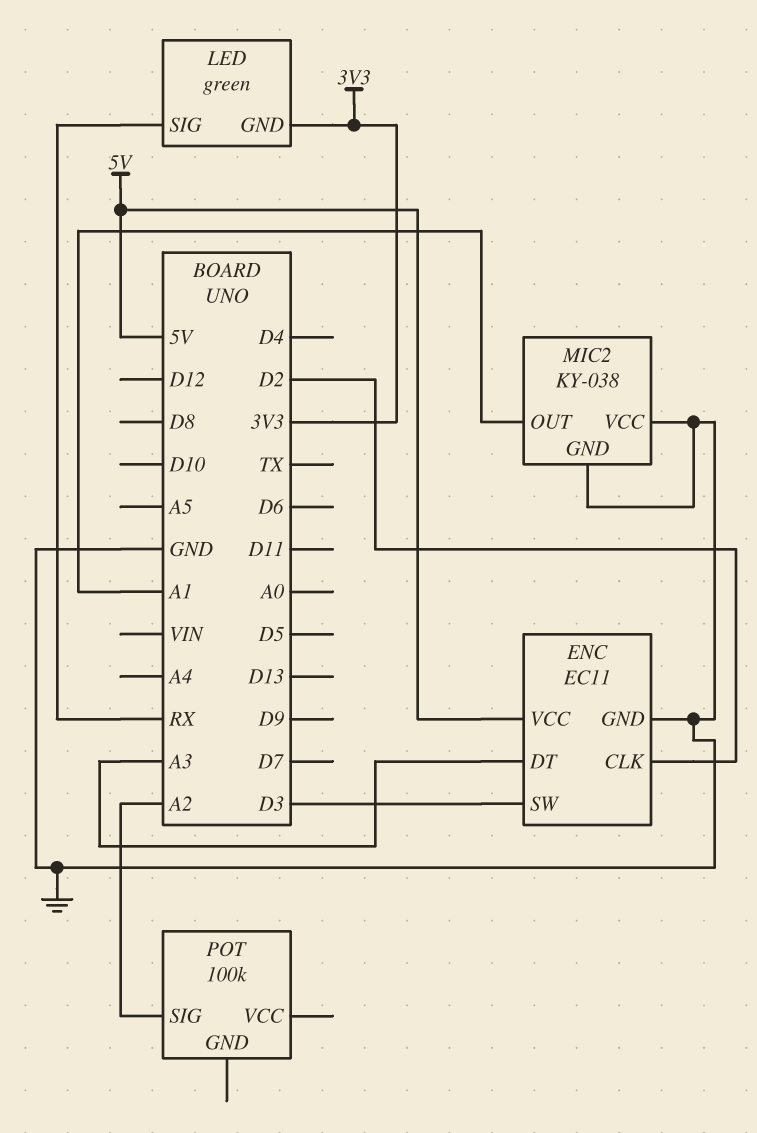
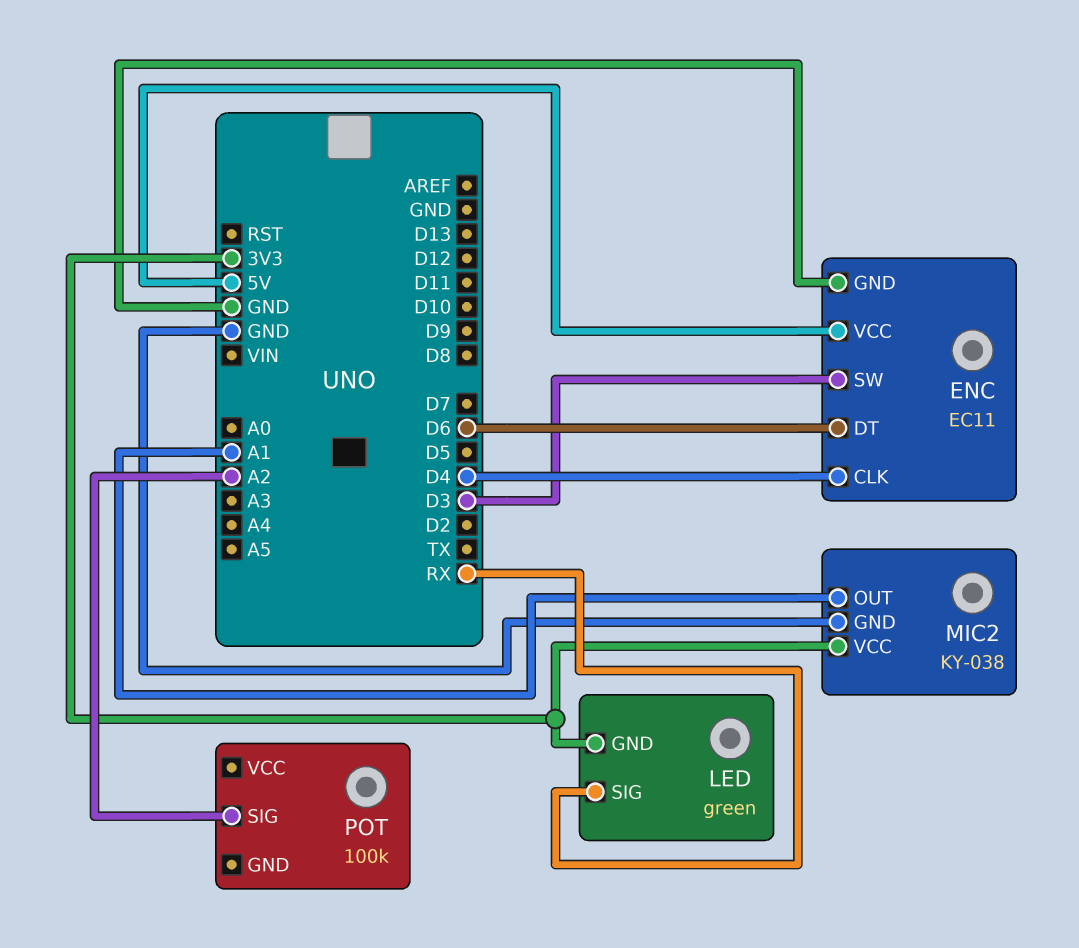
ENC pin CLK: D2 -> D4
ENC pin DT: A3 -> D6
MIC2 pin VCC: GND -> 3V3

